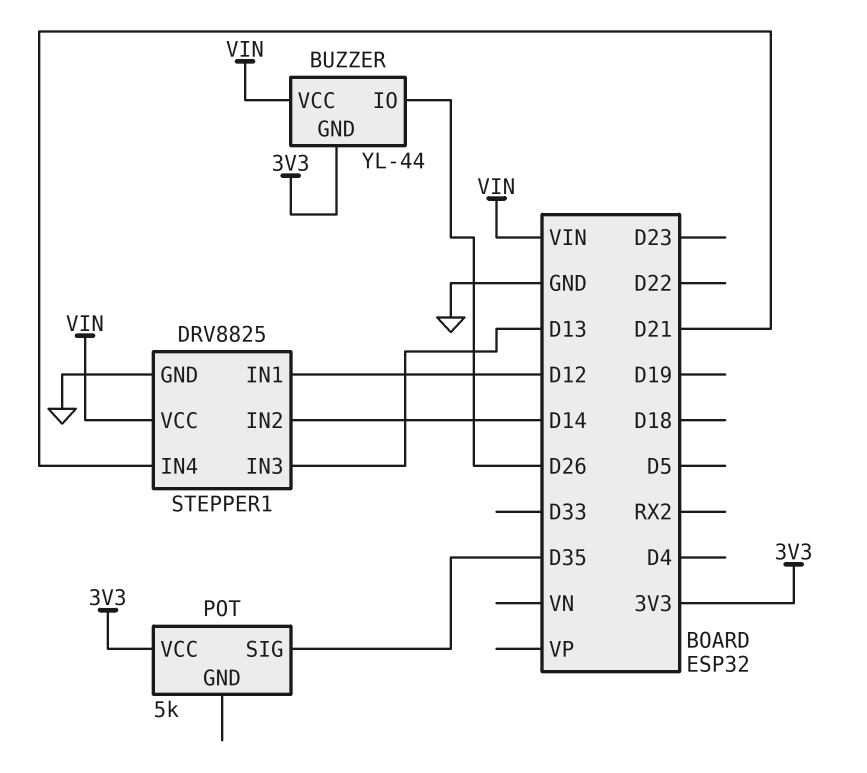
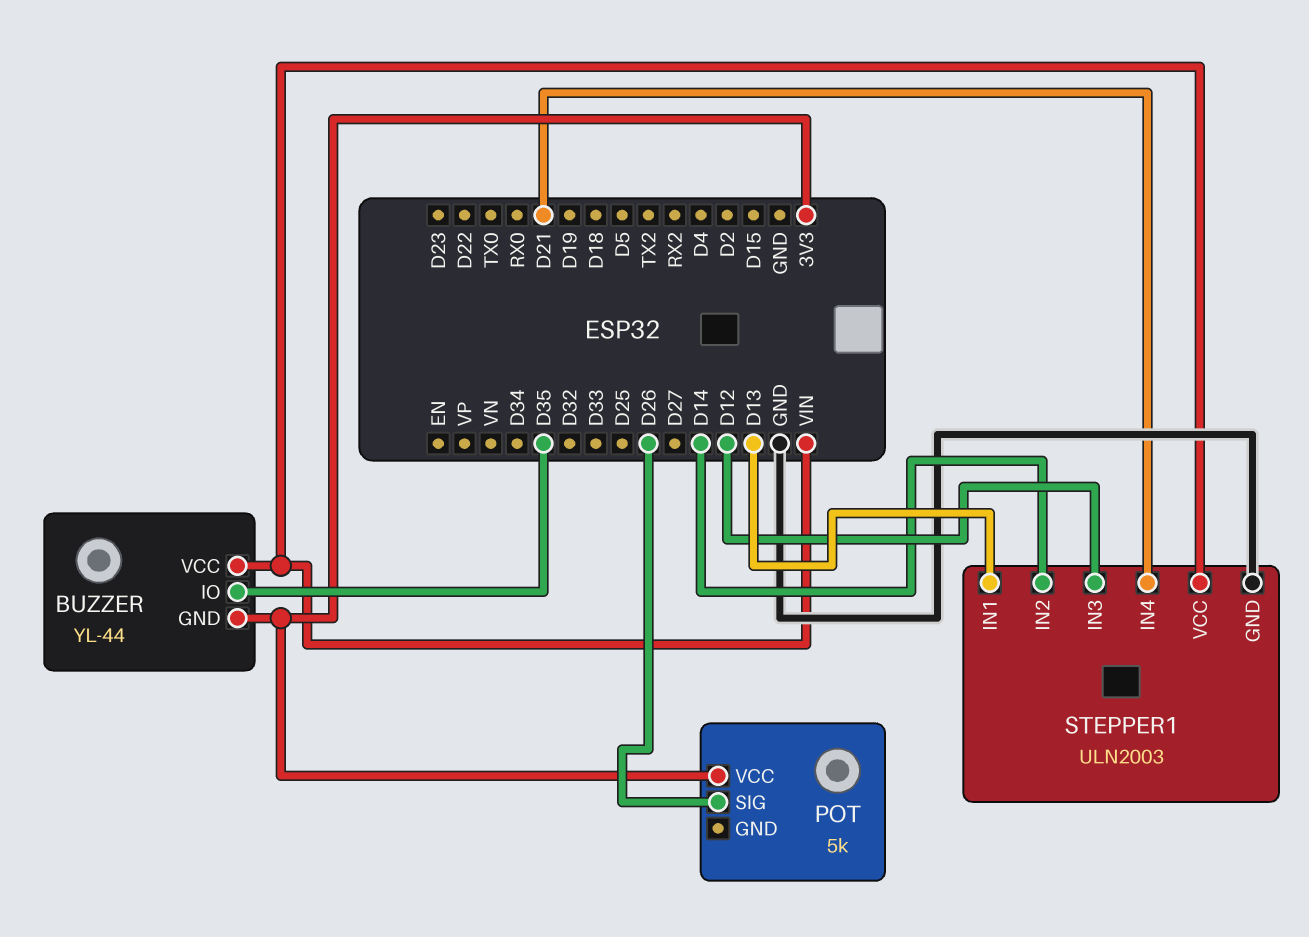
BUZZER pin IO: D26 -> D35
POT pin SIG: D35 -> D26
STEPPER1: DRV8825 -> ULN2003
STEPPER1 pin IN1: D12 -> D13
STEPPER1 pin IN3: D13 -> D12

